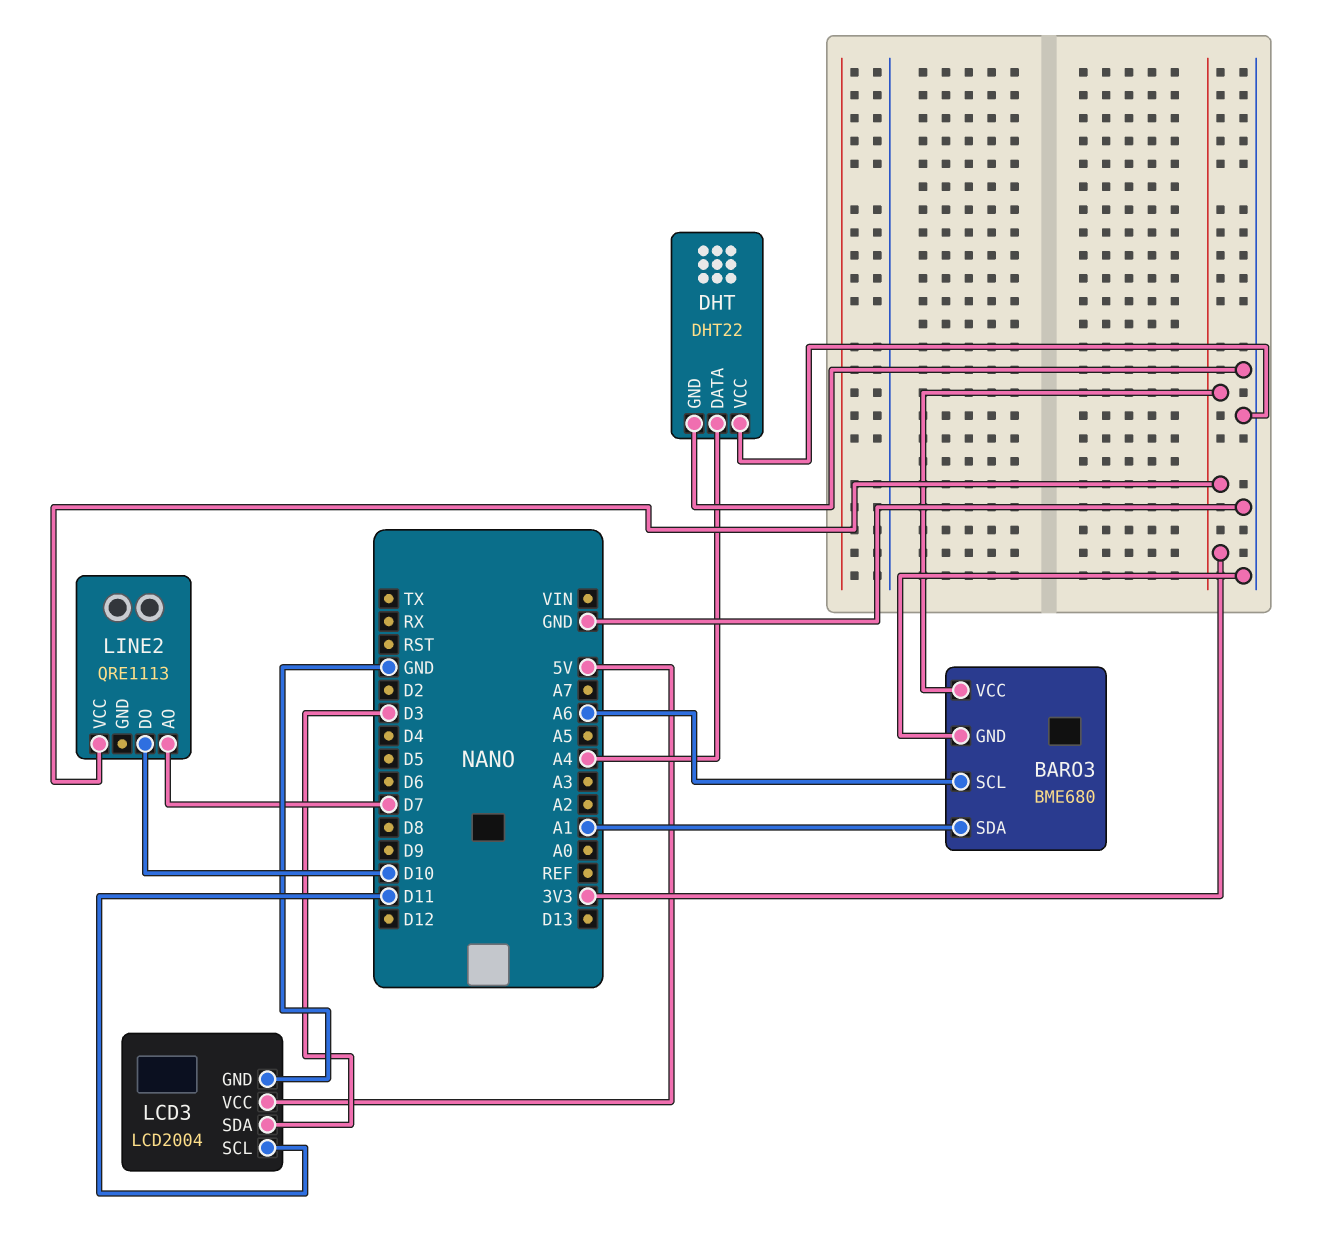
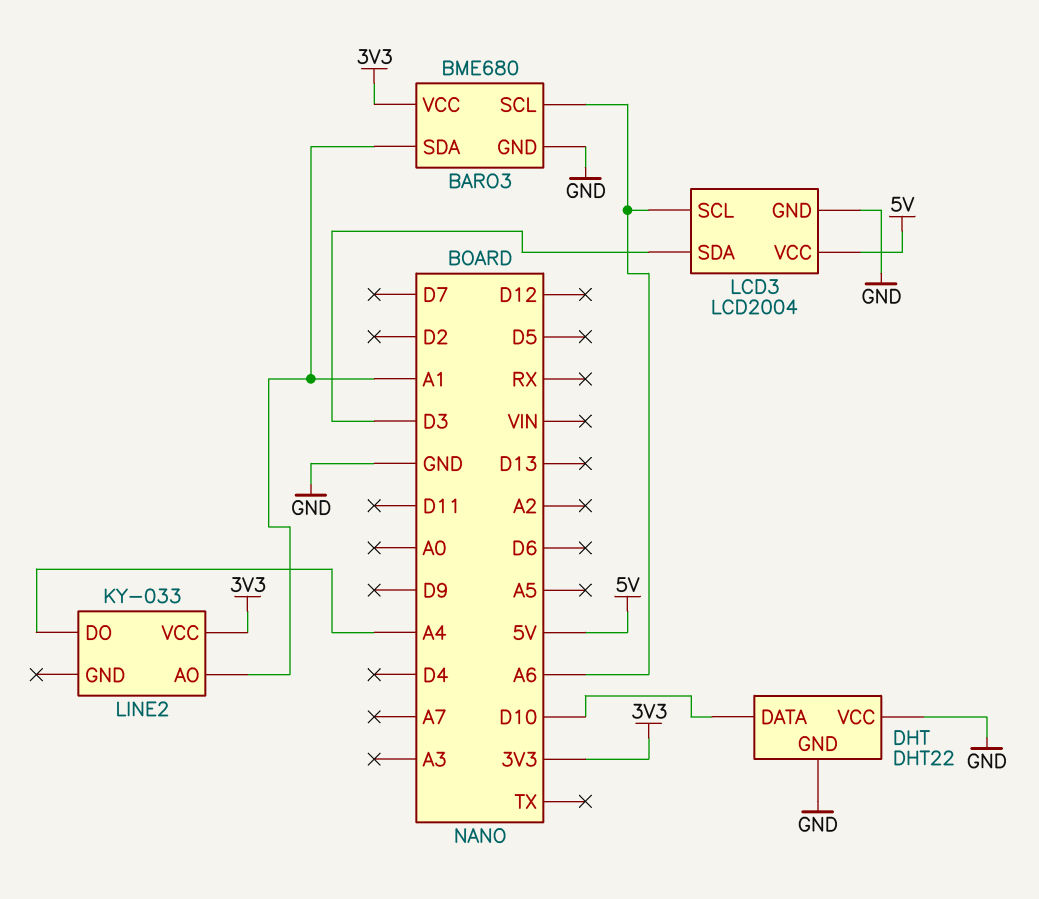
DHT pin DATA: A4 -> D10
LCD3 pin SCL: D11 -> A6
LINE2: QRE1113 -> KY-033
LINE2 pin AO: D7 -> A1
LINE2 pin DO: D10 -> A4

